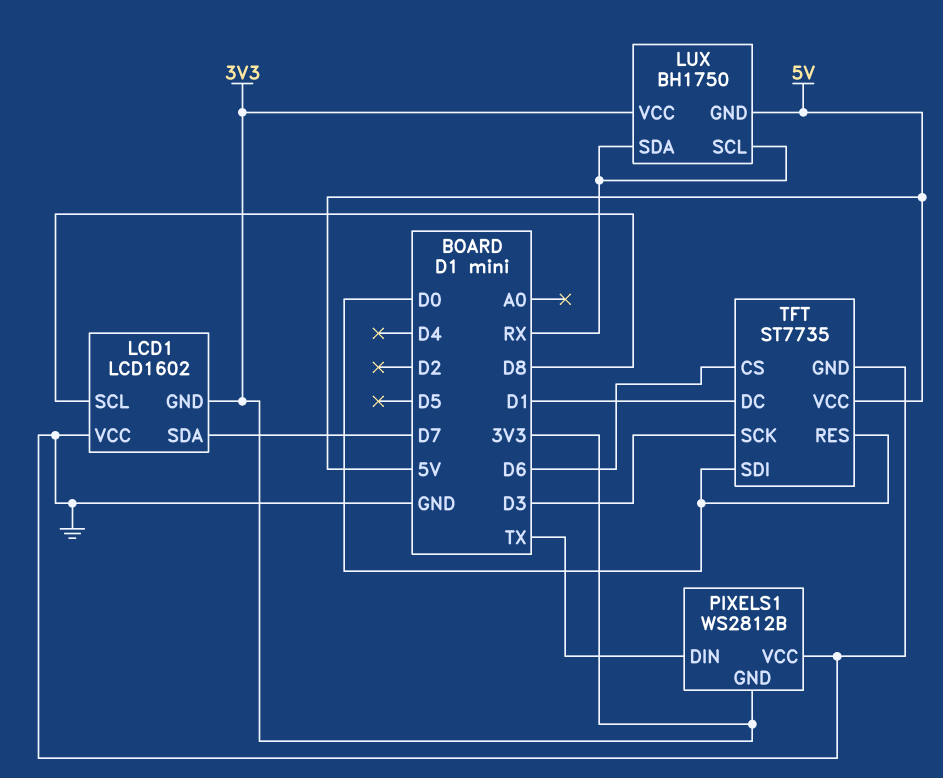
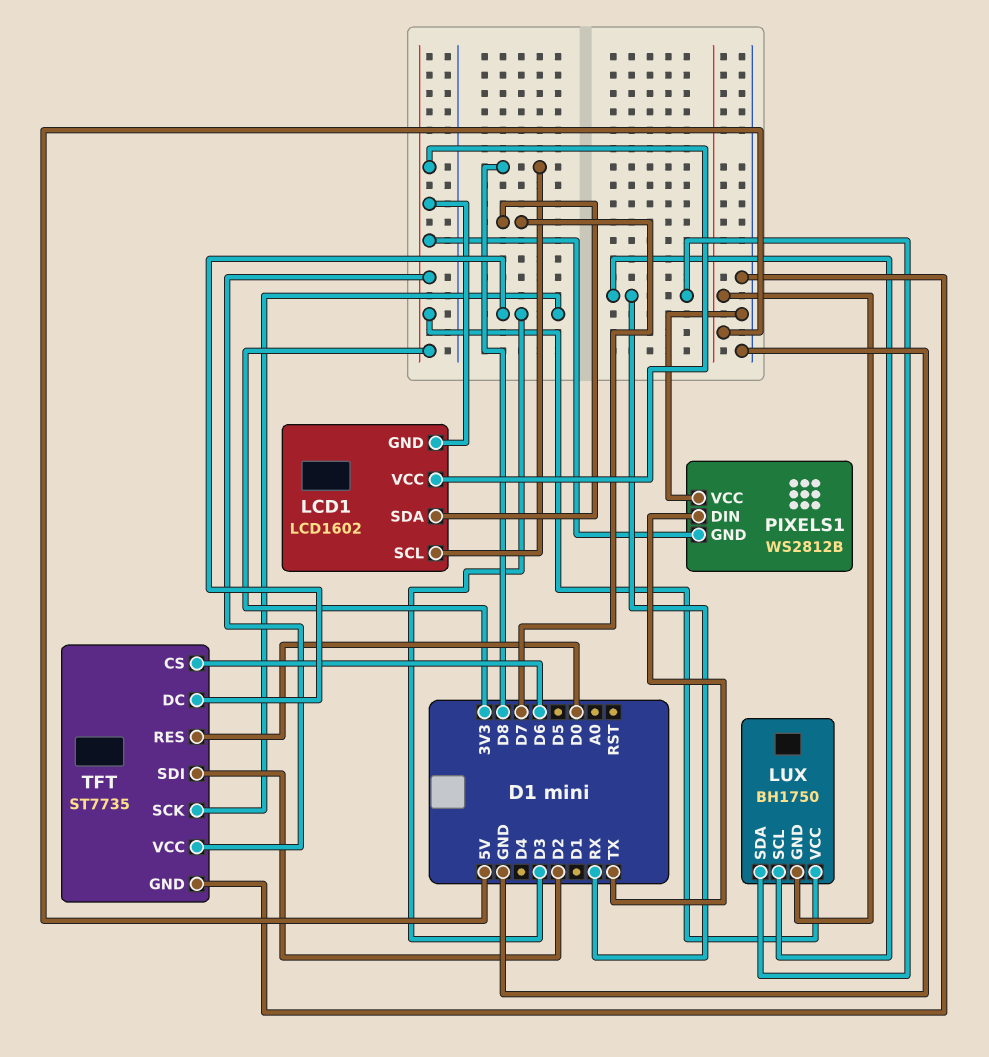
LCD1 pin VCC: GND -> 3V3
TFT pin DC: D1 -> D3
TFT pin SDI: D0 -> D2
TFT pin VCC: 5V -> 3V3

